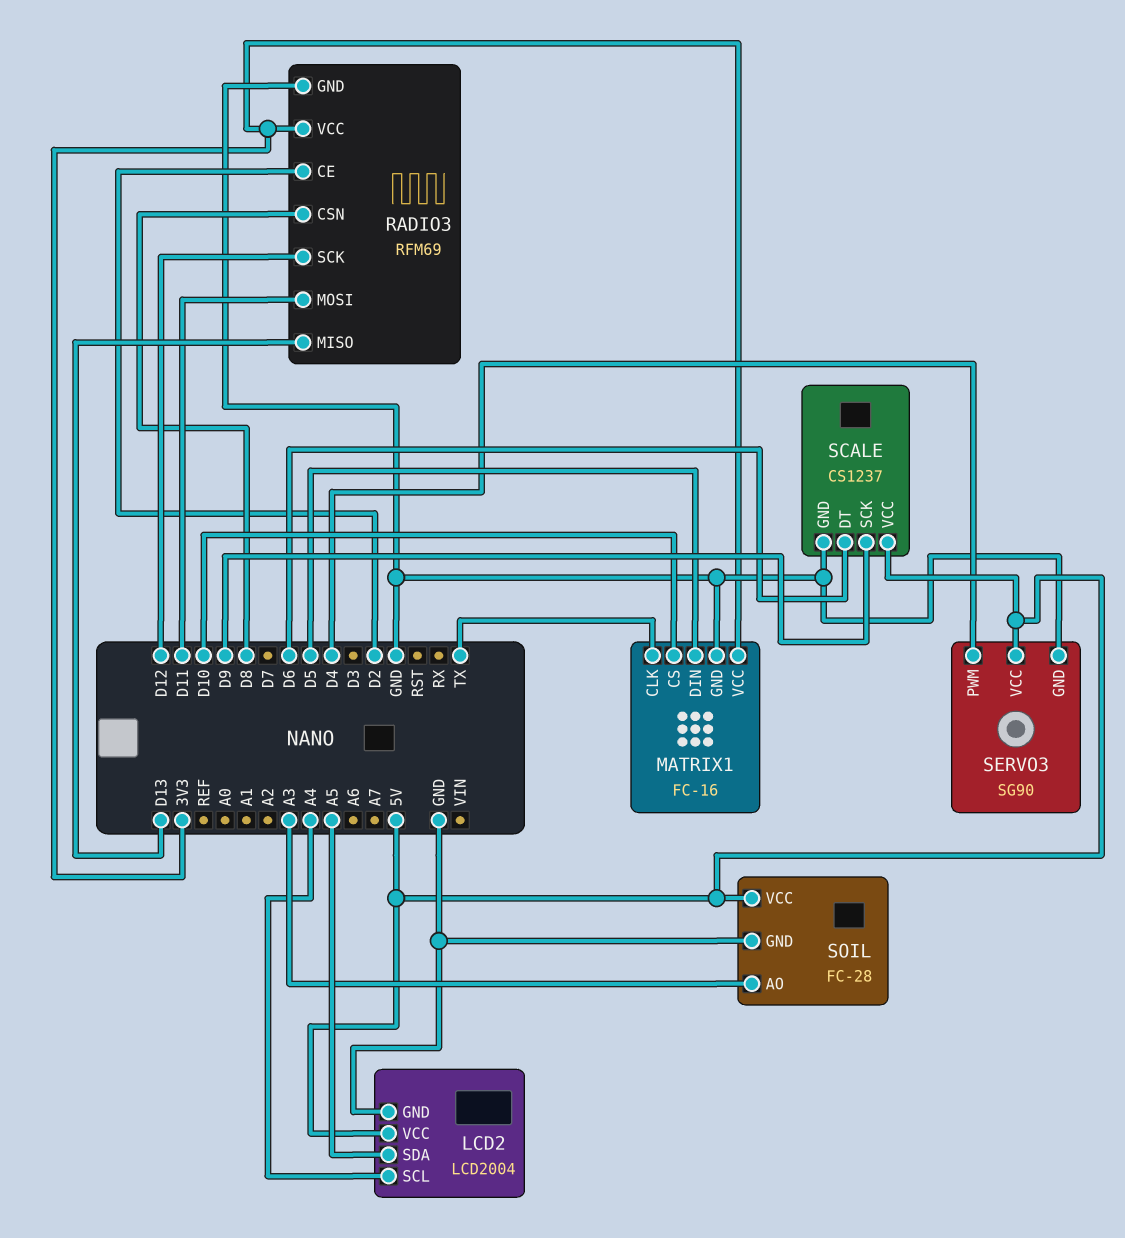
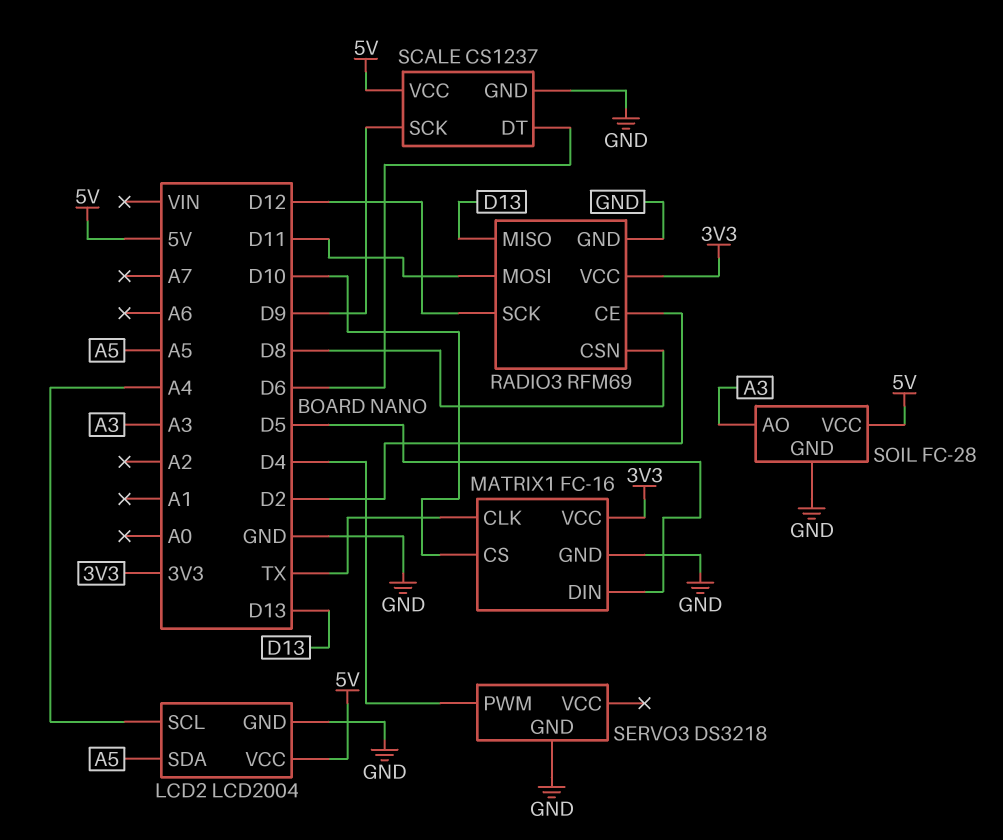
SERVO3: SG90 -> DS3218
SERVO3 pin VCC: 5V -> none

